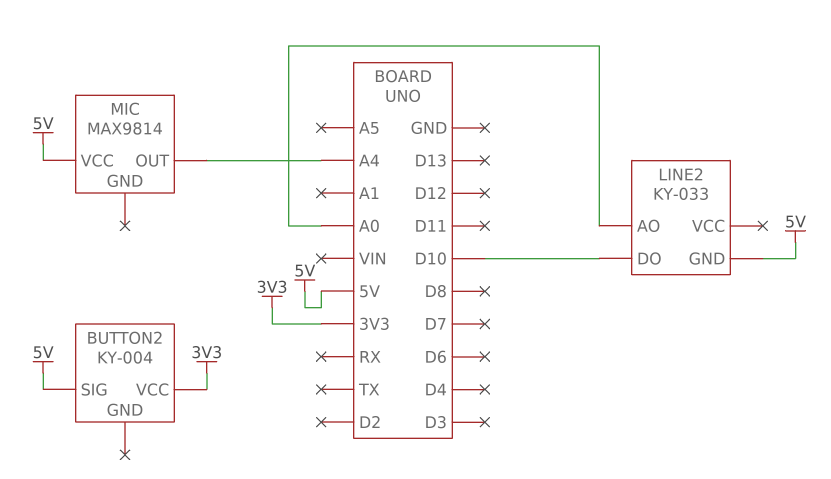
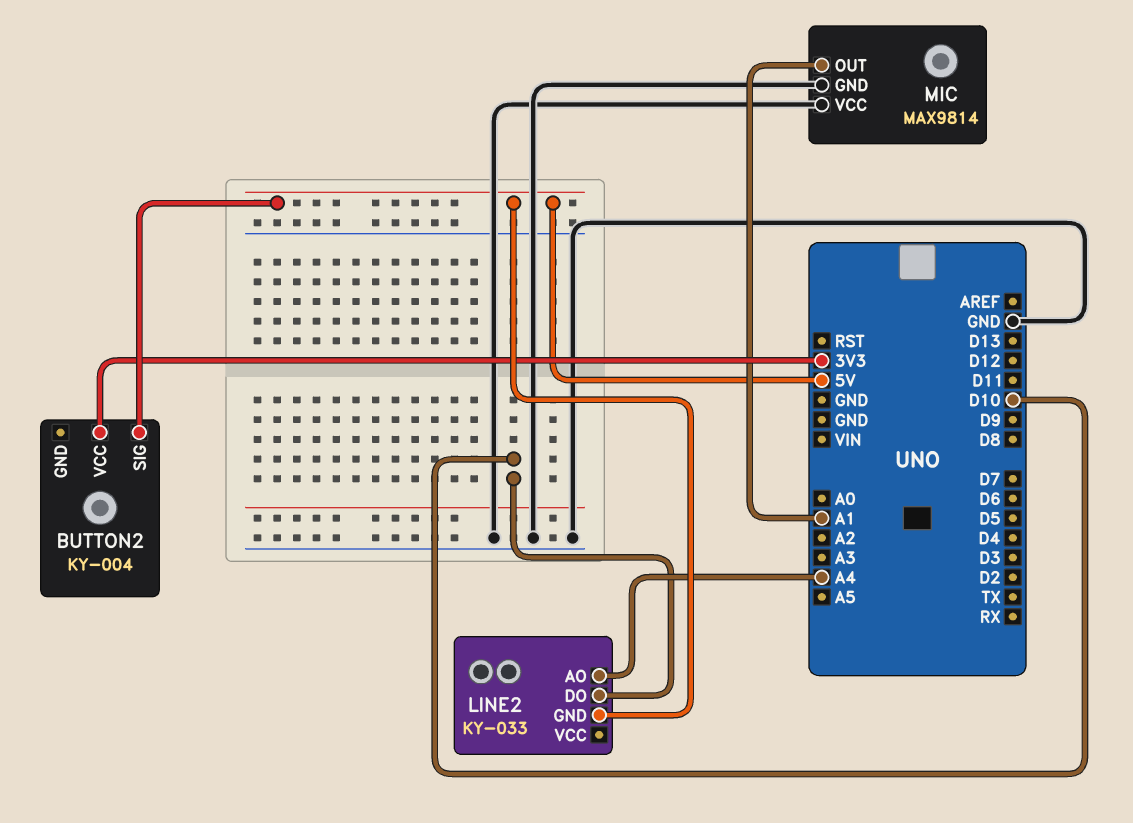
LINE2 pin AO: A0 -> A4
MIC pin GND: none -> GND
MIC pin OUT: A4 -> A1
MIC pin VCC: 5V -> GND

